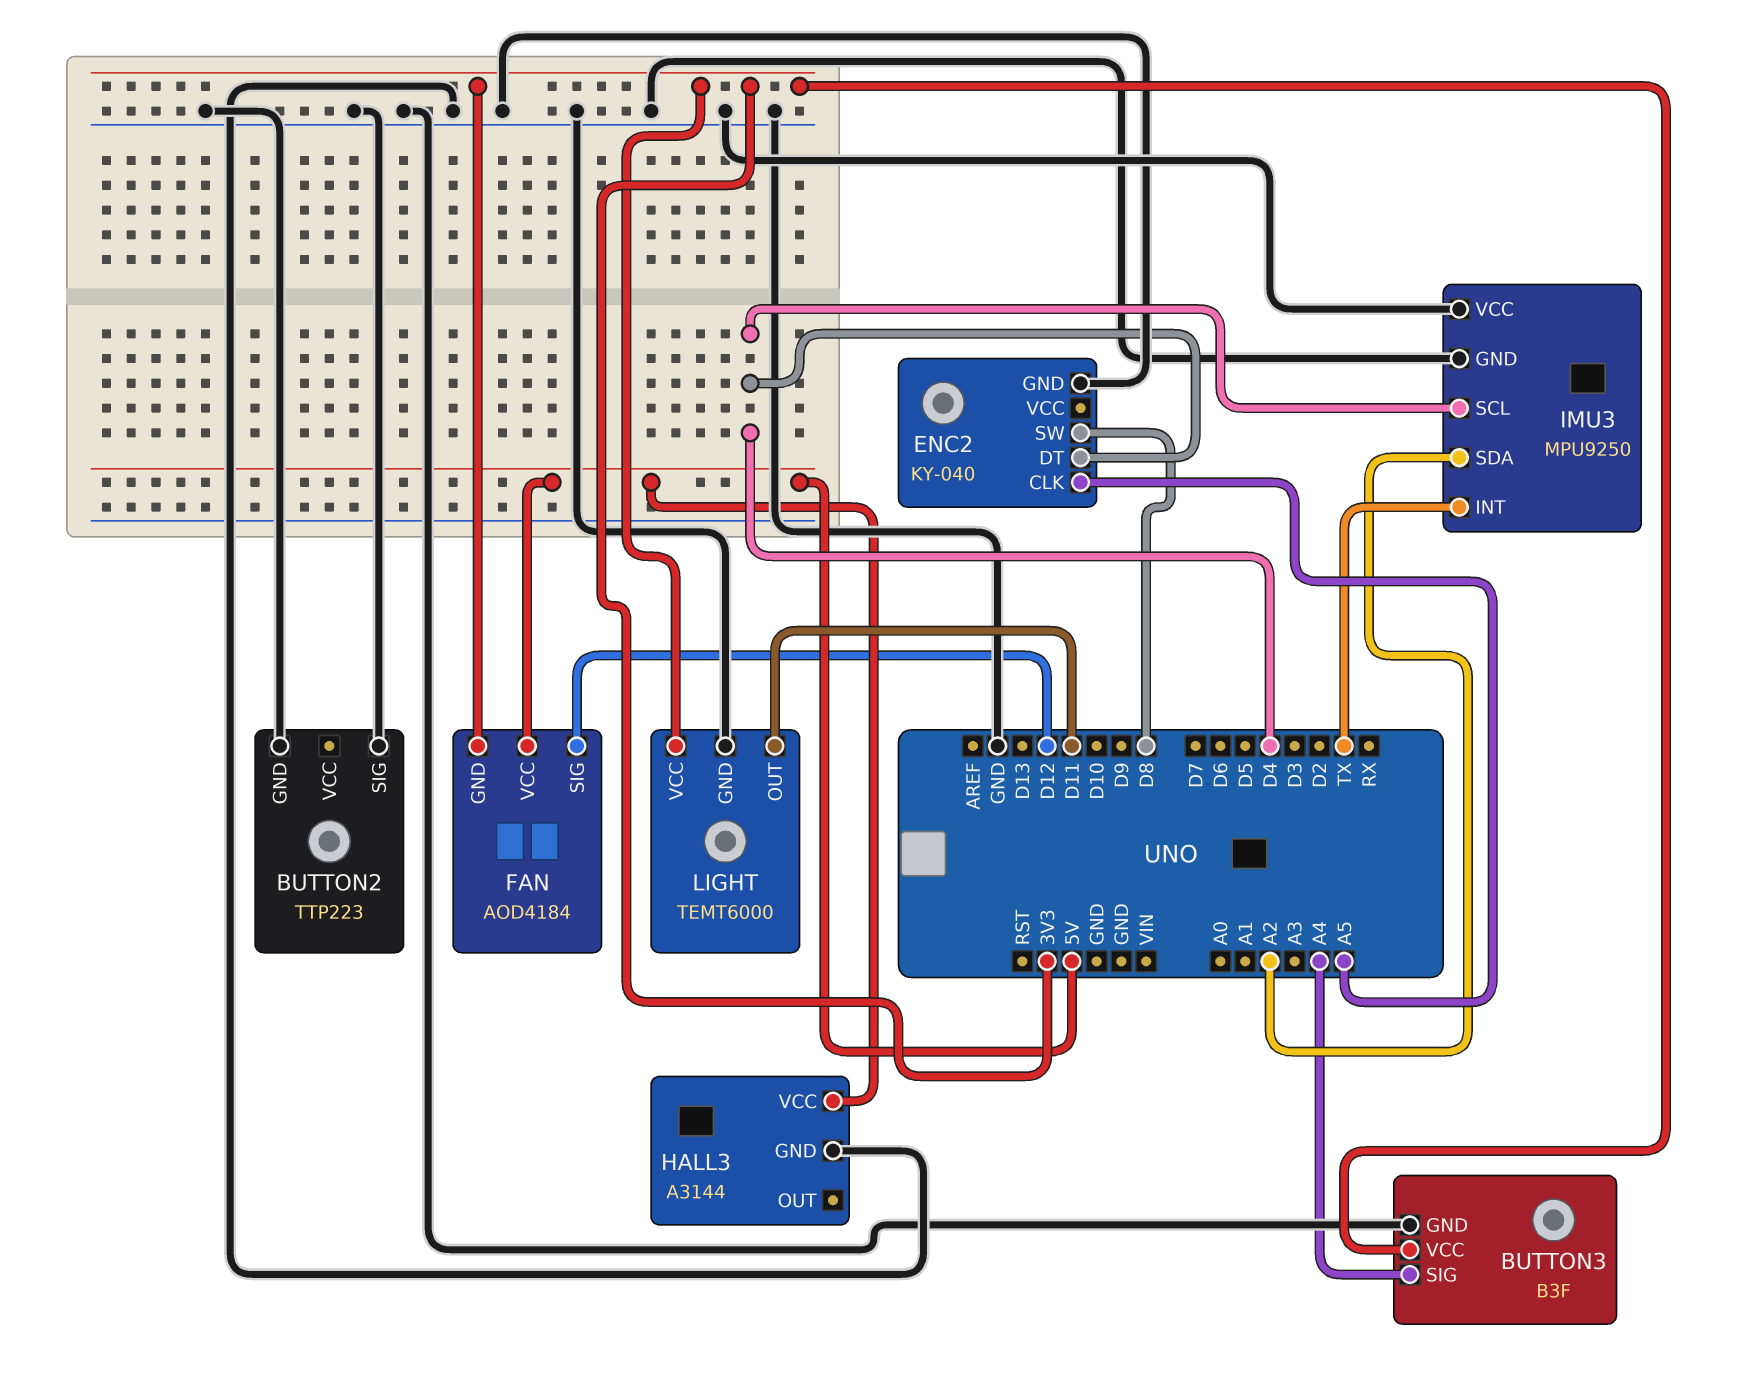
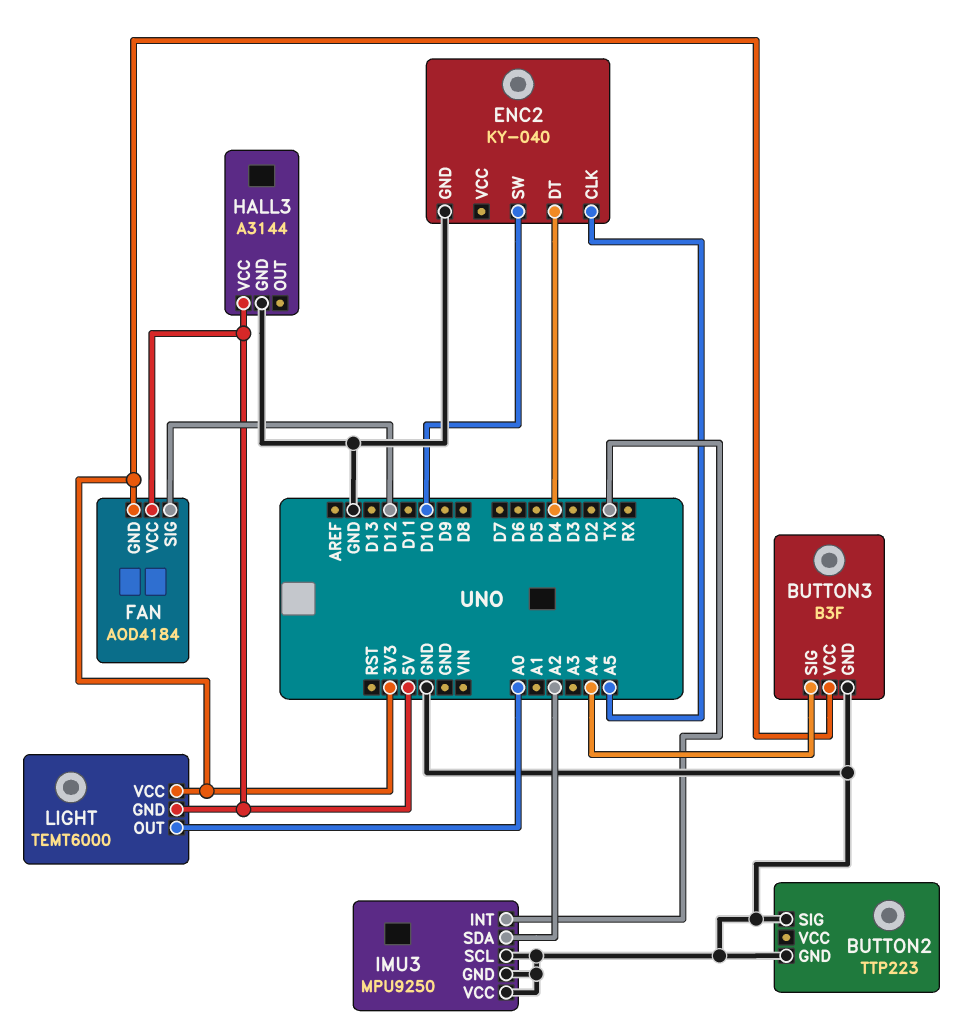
ENC2 pin SW: D8 -> D10
IMU3 pin SCL: D4 -> GND
LIGHT pin GND: GND -> 5V
LIGHT pin OUT: D11 -> A0

